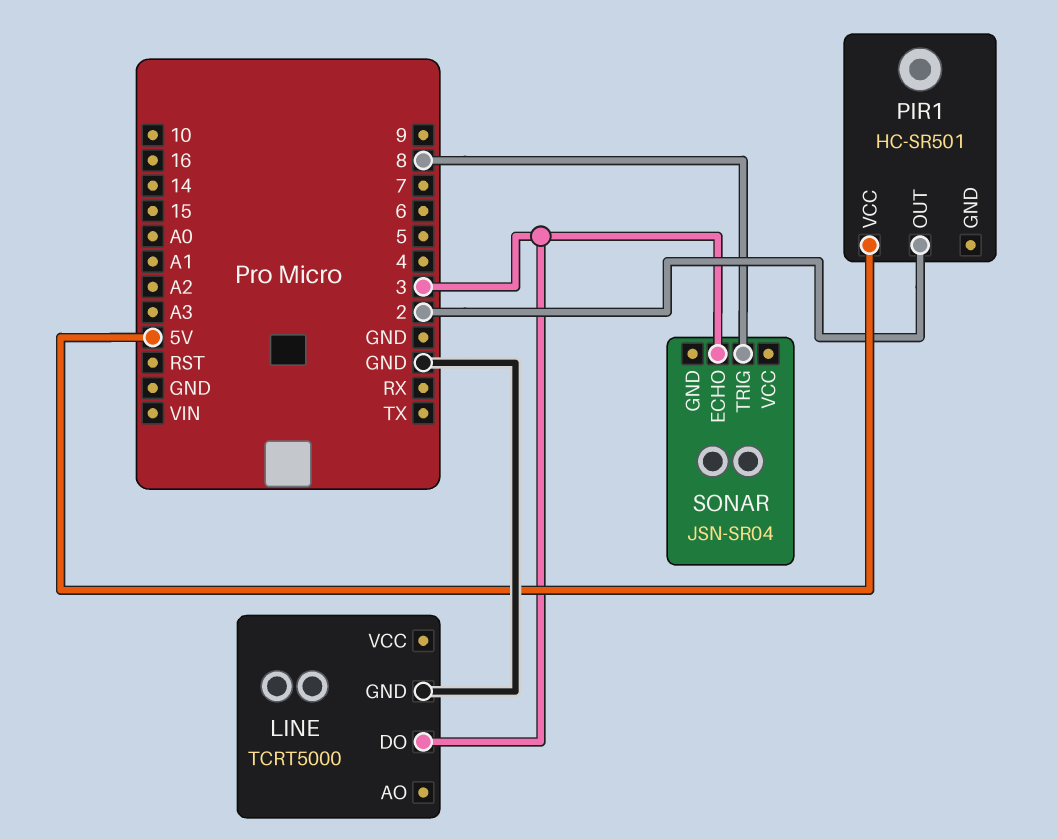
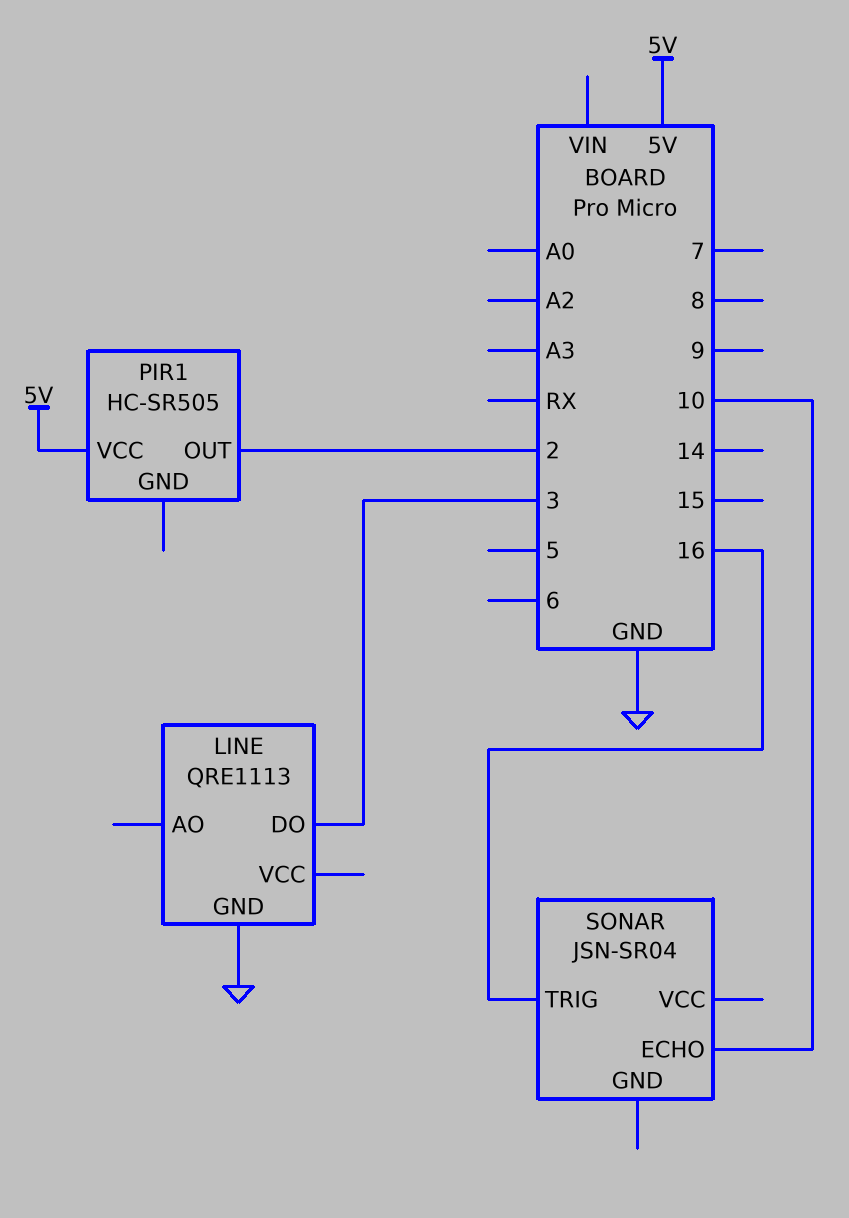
LINE: TCRT5000 -> QRE1113
PIR1: HC-SR501 -> HC-SR505
SONAR pin ECHO: 3 -> 10
SONAR pin TRIG: 8 -> 16

